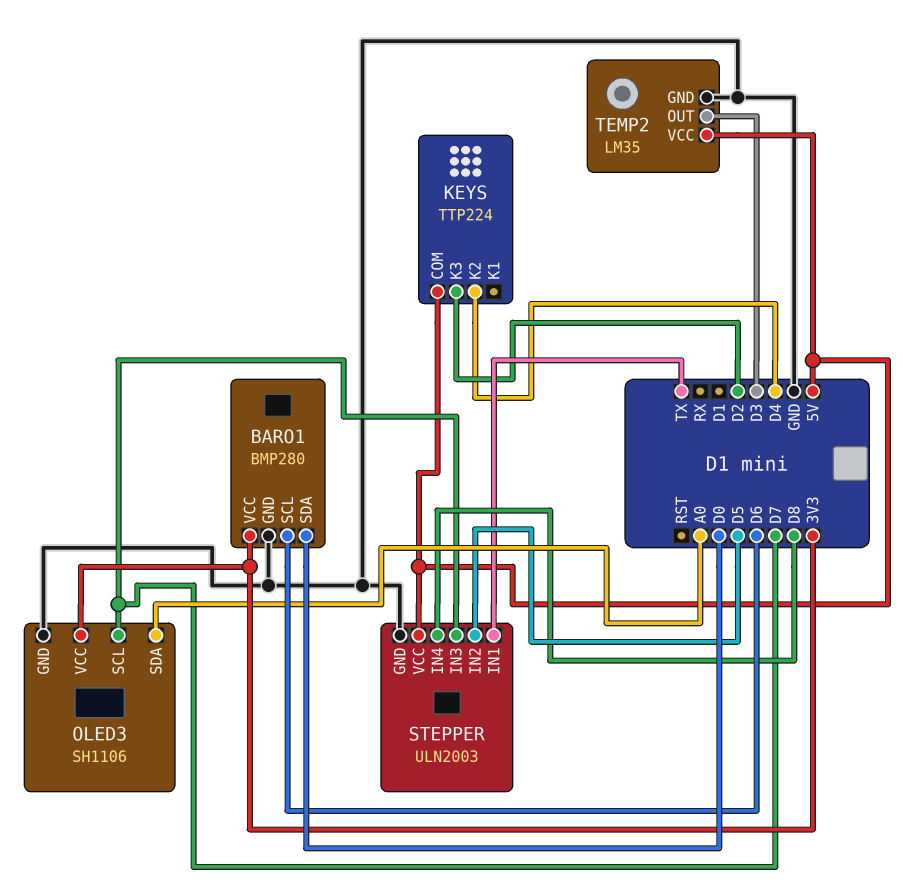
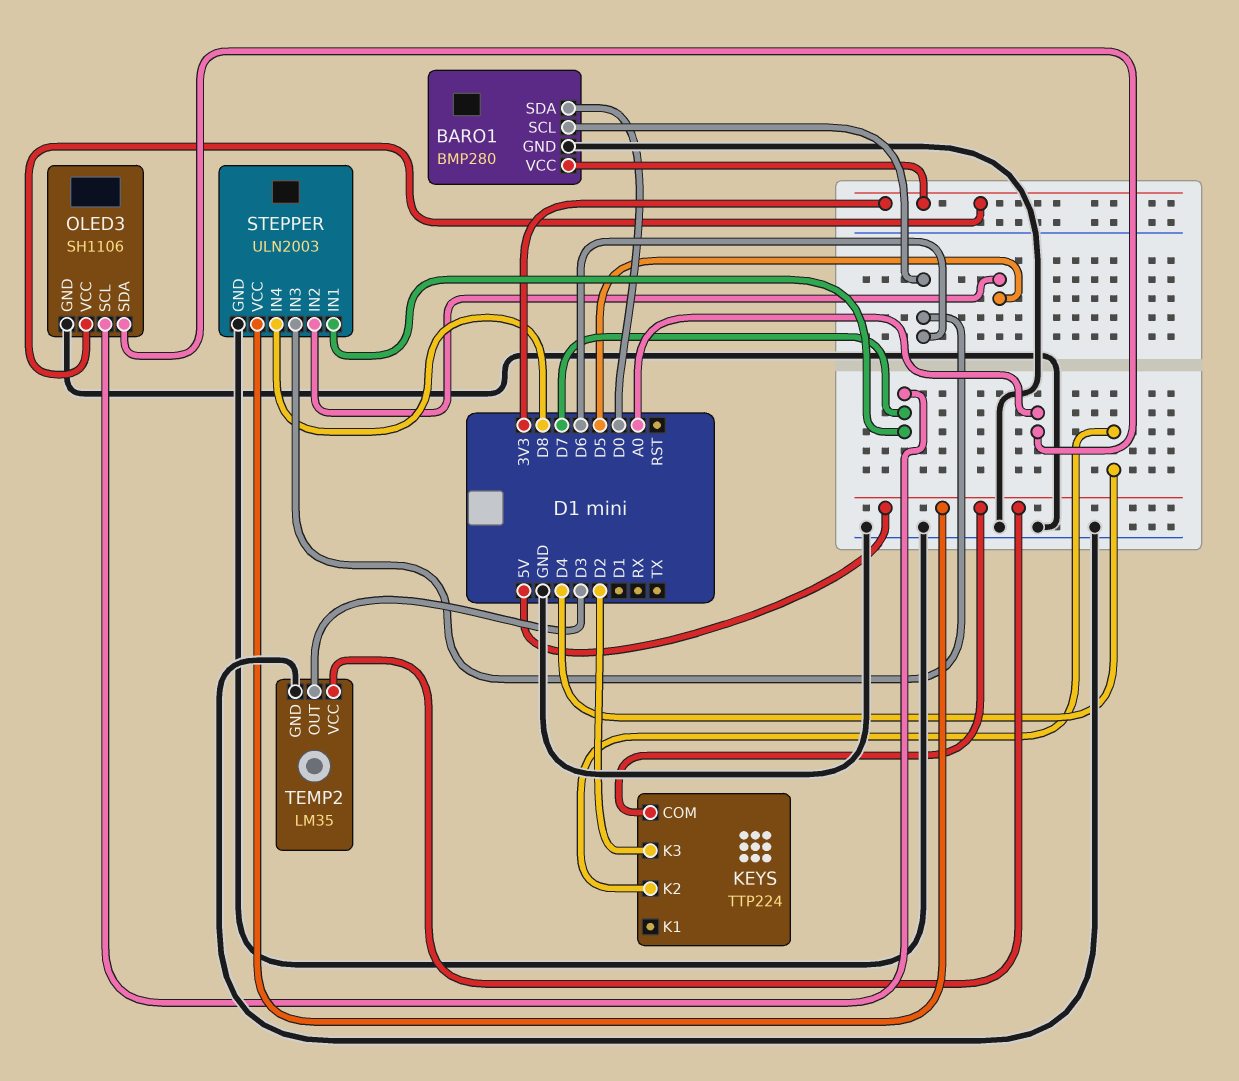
STEPPER pin IN1: TX -> D7
STEPPER pin IN3: D7 -> D6

